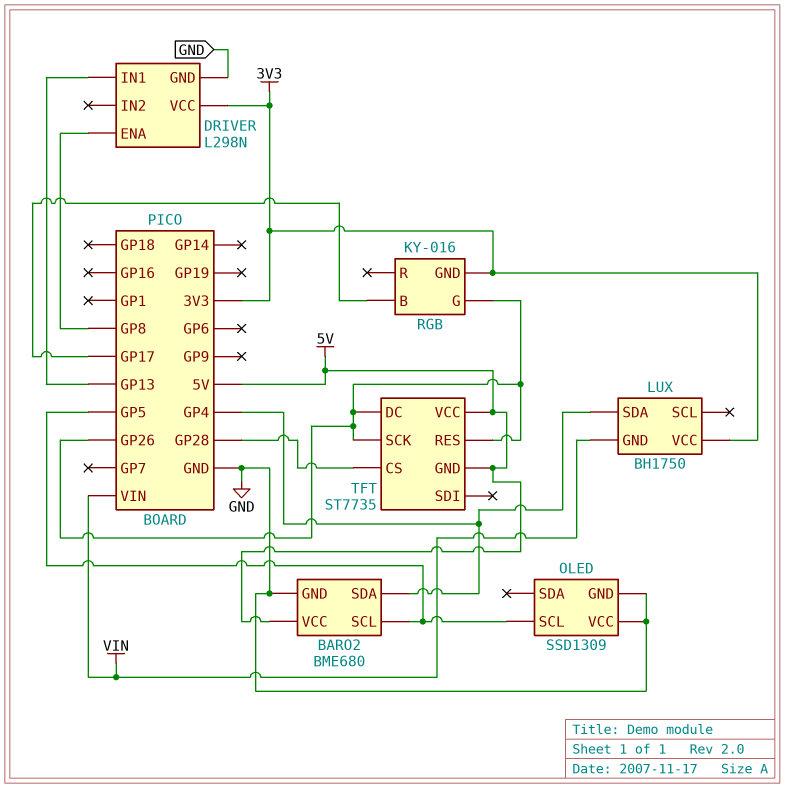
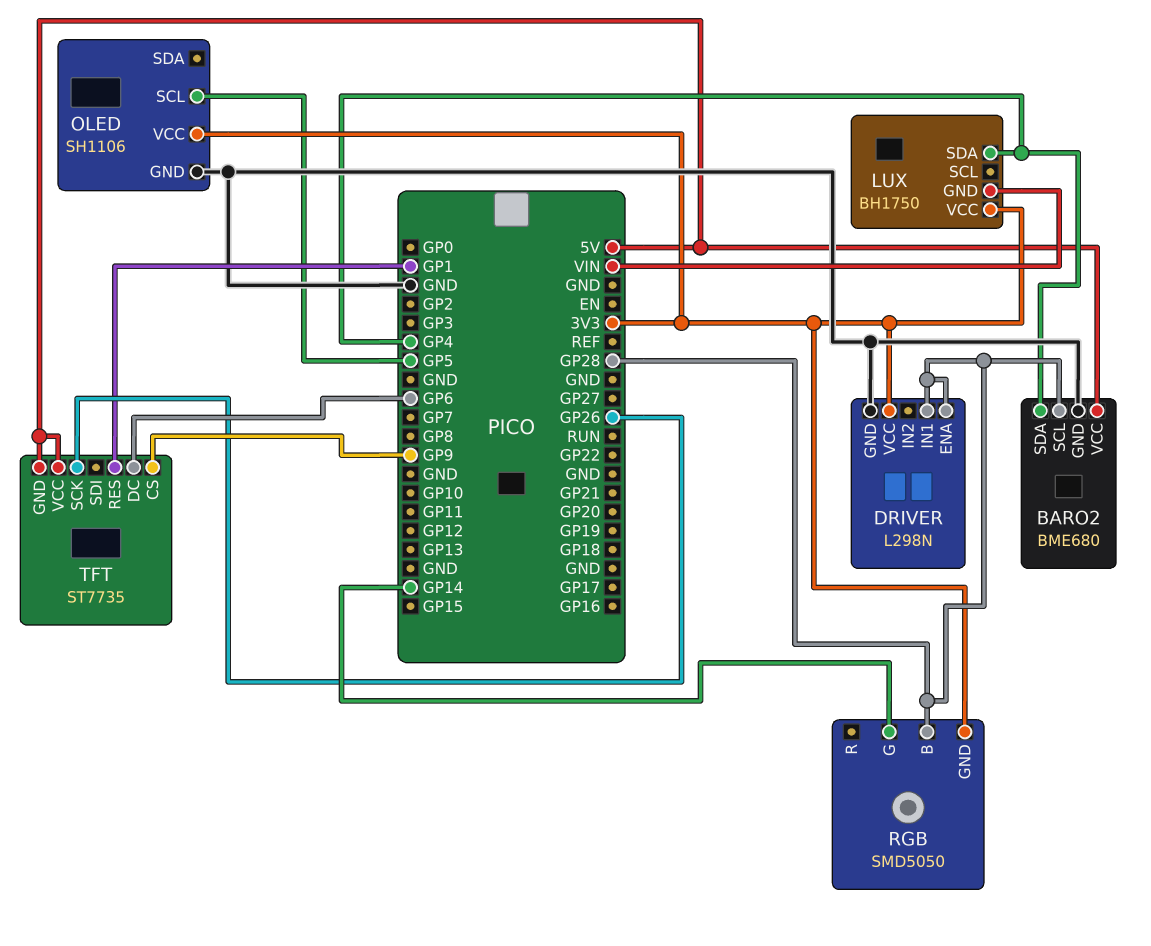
BARO2 pin SCL: GP5 -> GP28
DRIVER pin ENA: GP8 -> GP28
DRIVER pin IN1: GP13 -> GP28
OLED: SSD1309 -> SH1106
OLED pin VCC: GND -> 3V3
RGB: KY-016 -> SMD5050
RGB pin B: GP17 -> GP28
RGB pin G: GP26 -> GP14
TFT pin CS: GP28 -> GP9
TFT pin DC: GP26 -> GP6
TFT pin RES: GP26 -> GP1

